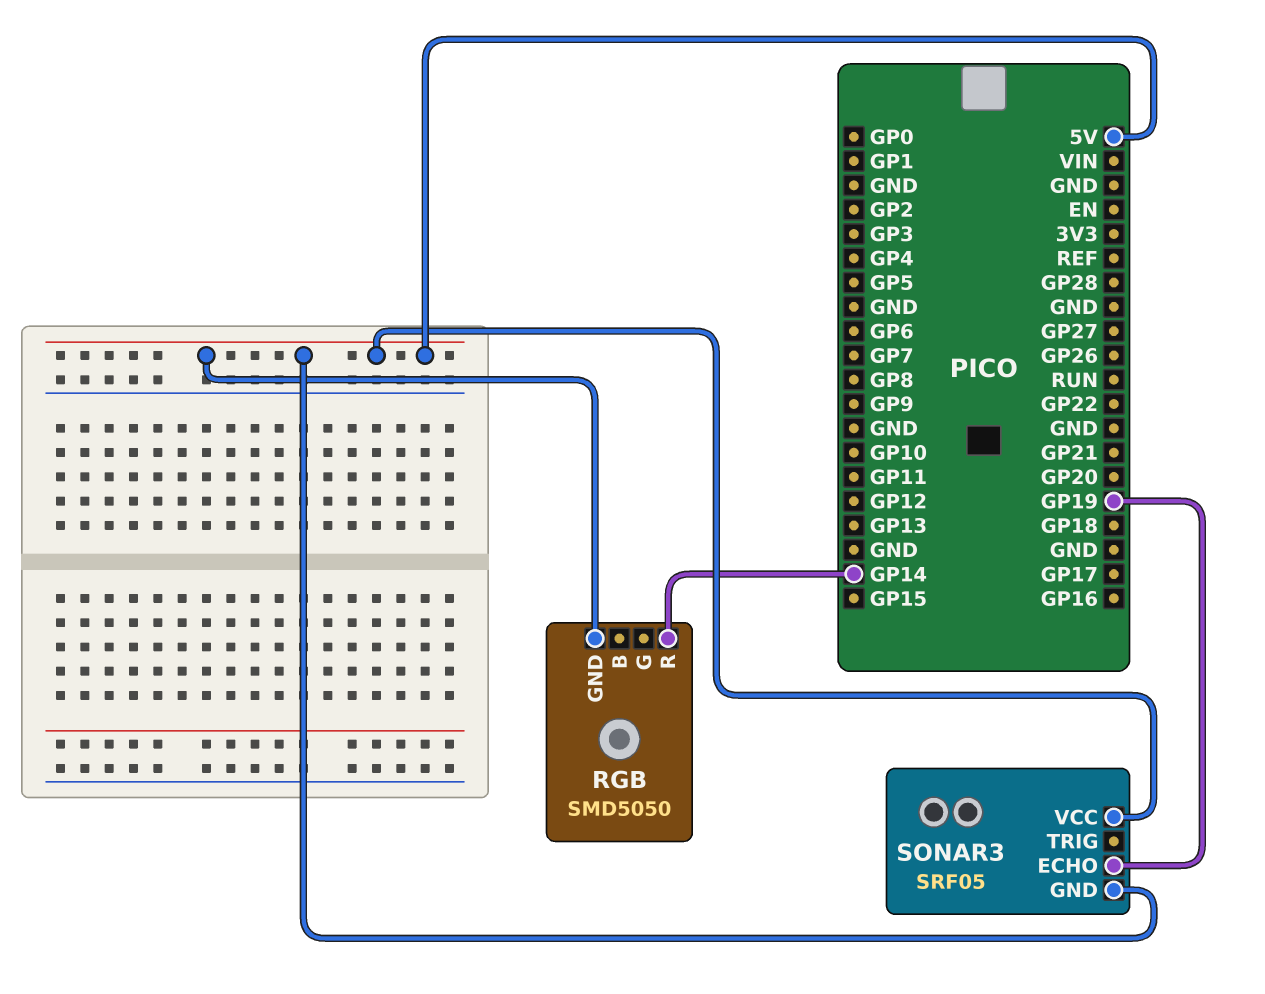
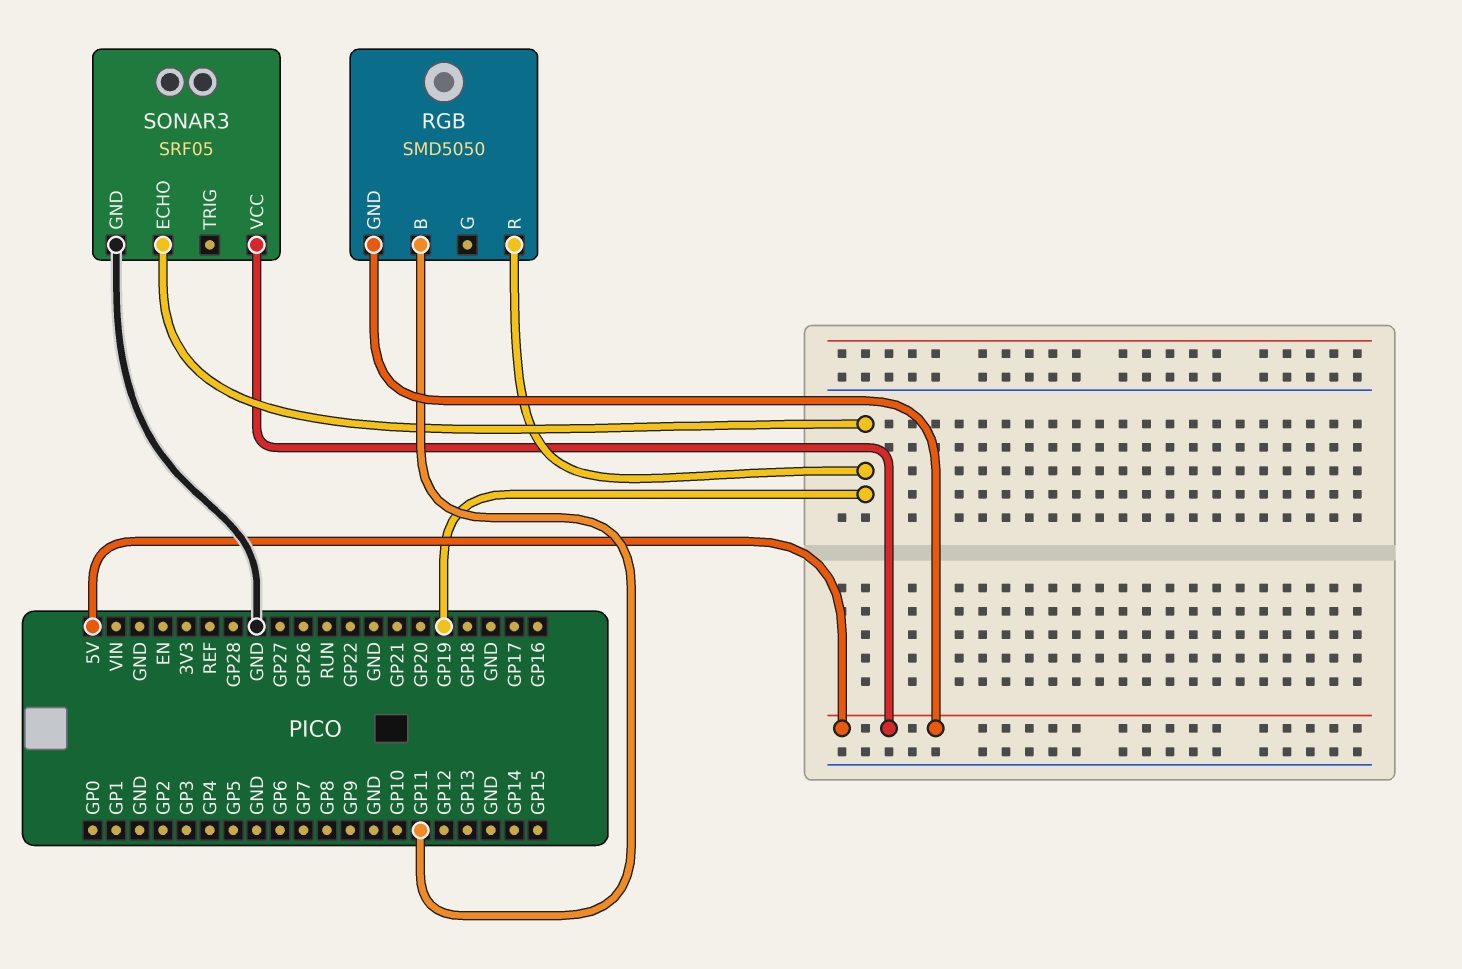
RGB pin B: none -> GP11
RGB pin R: GP14 -> GP19
SONAR3 pin GND: 5V -> GND

